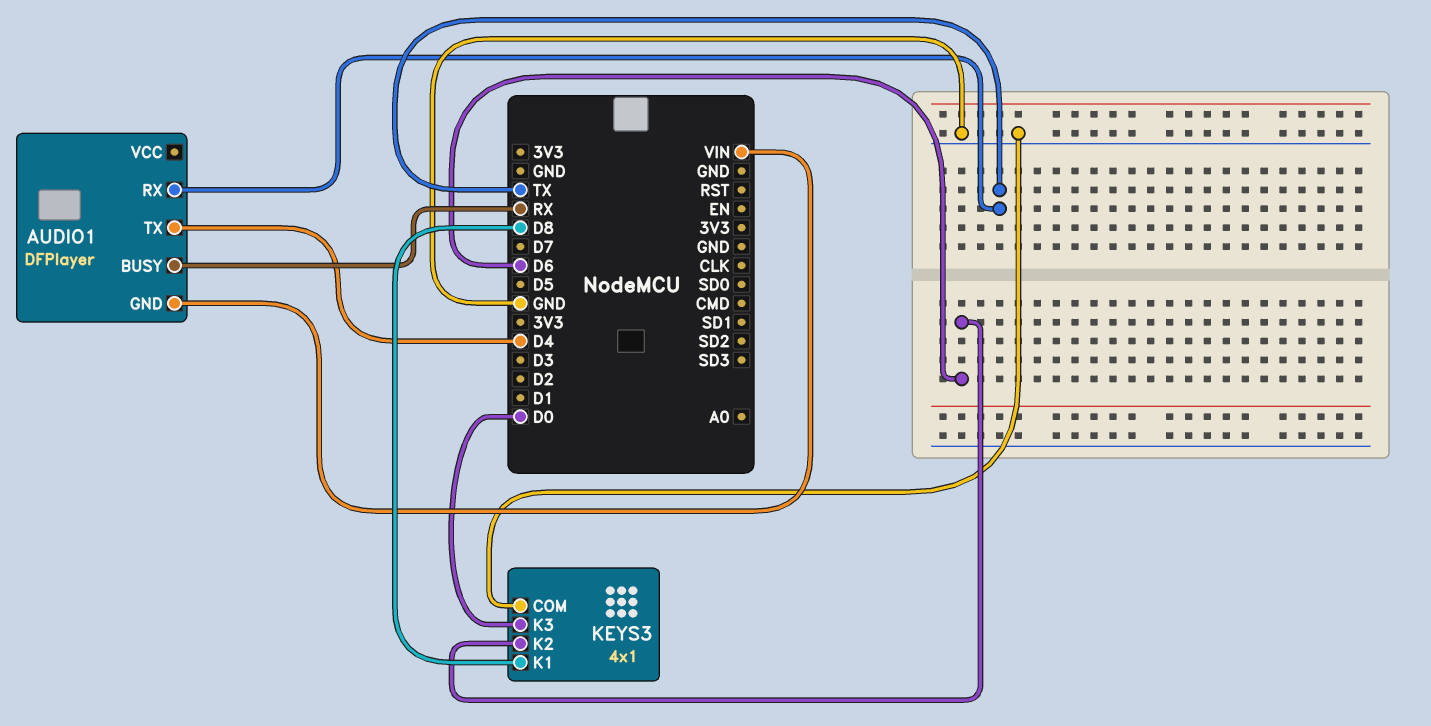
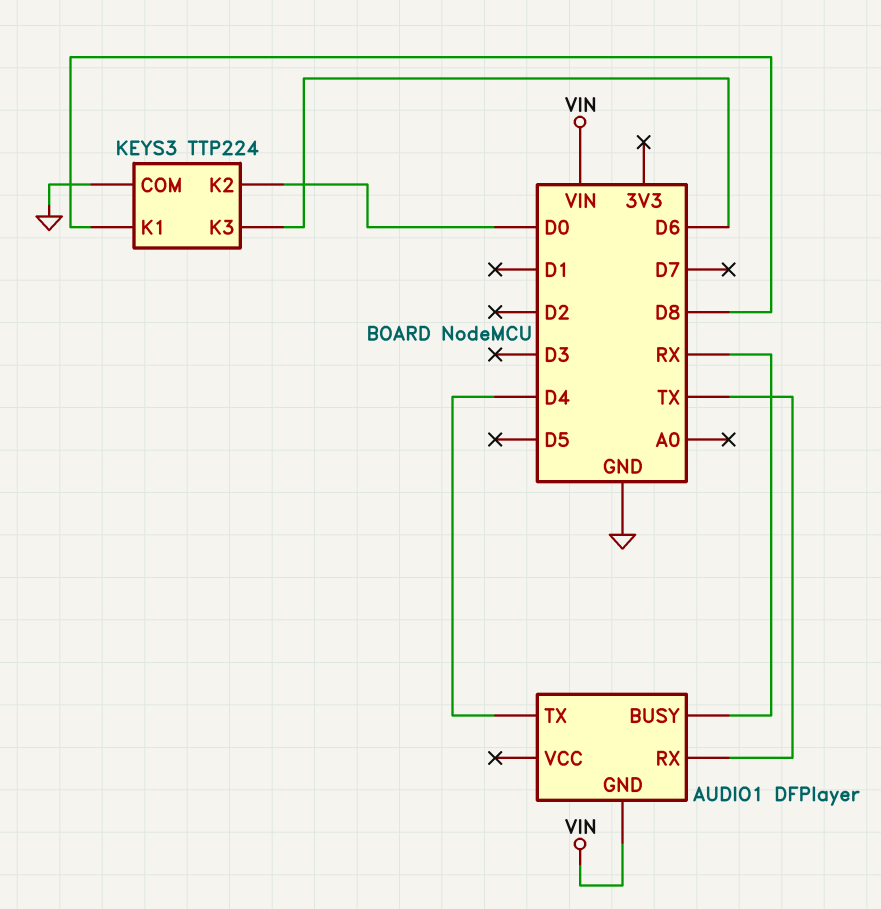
KEYS3: 4x1 -> TTP224
KEYS3 pin K2: D6 -> D0
KEYS3 pin K3: D0 -> D6

